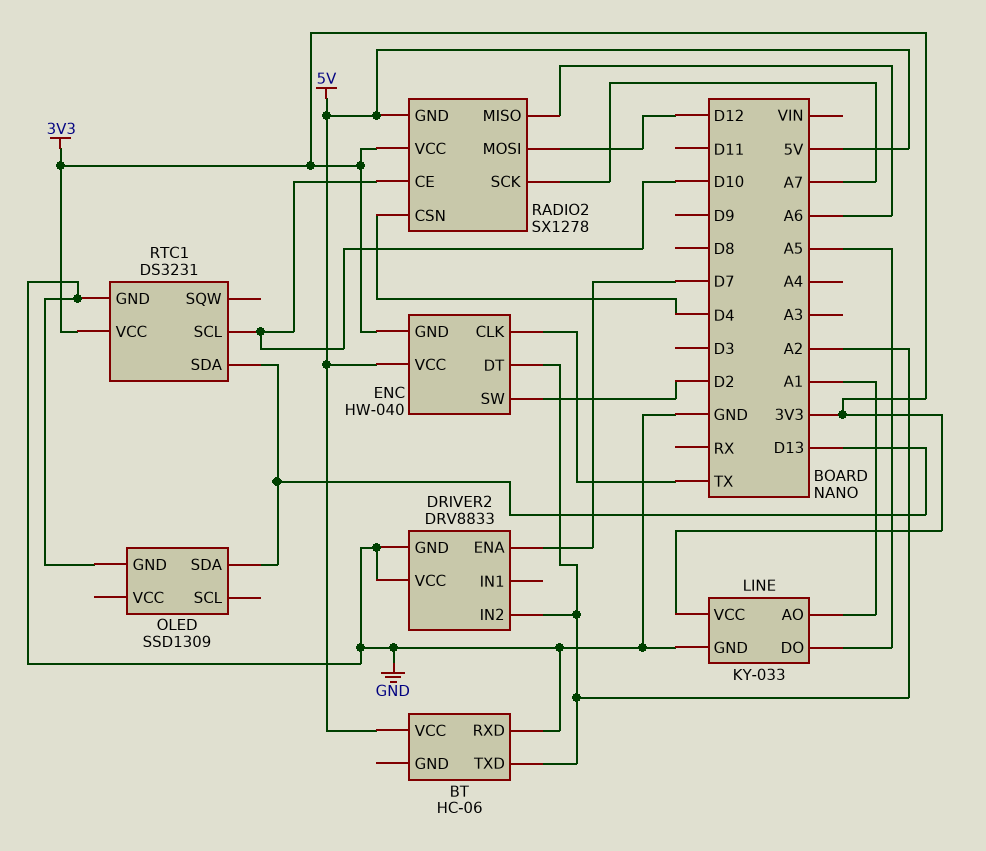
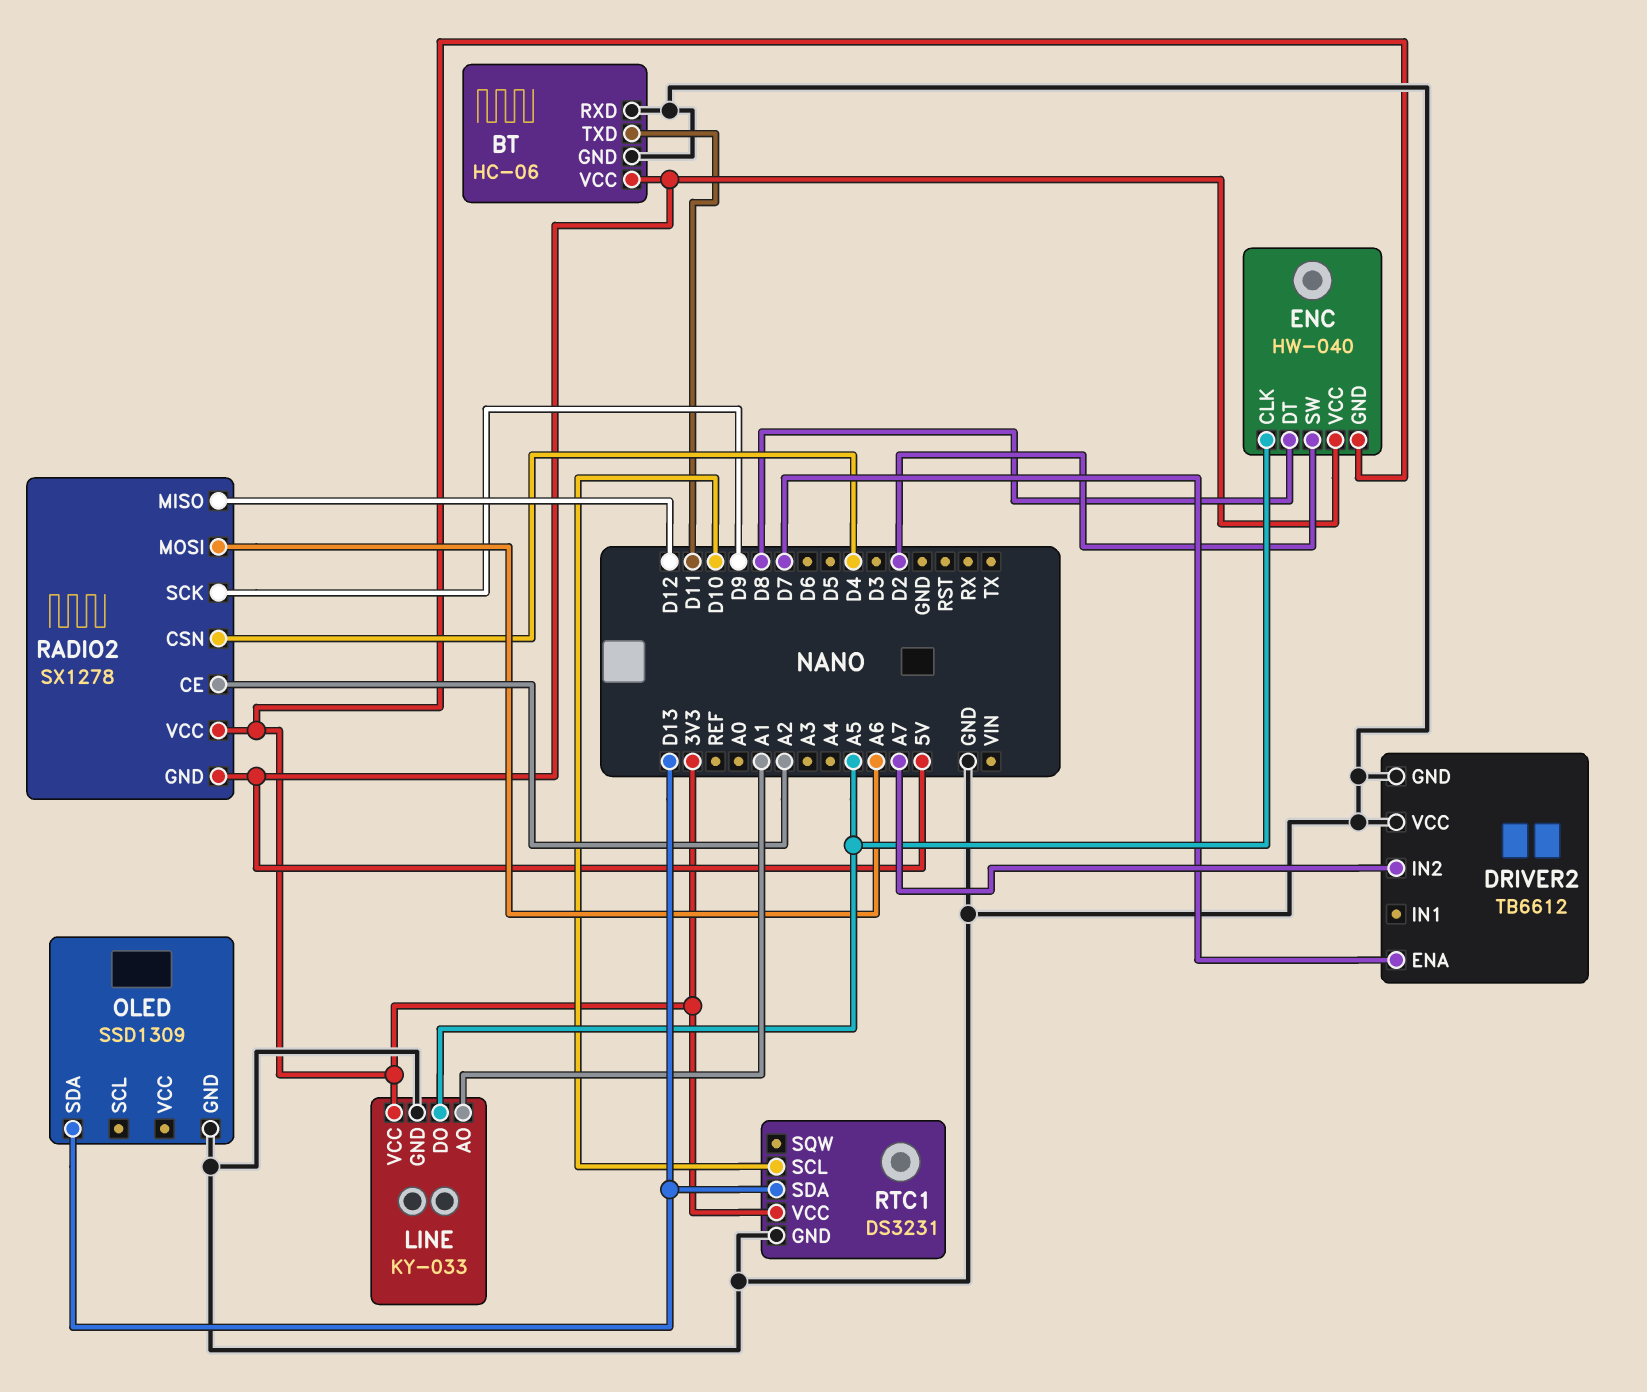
BT pin GND: none -> GND
BT pin TXD: A2 -> D11
DRIVER2: DRV8833 -> TB6612
DRIVER2 pin IN2: A2 -> A7
ENC pin CLK: TX -> A5
ENC pin DT: A2 -> D8
RADIO2 pin CE: D10 -> A2
RADIO2 pin MISO: A6 -> D12
RADIO2 pin MOSI: D12 -> A6
RADIO2 pin SCK: A7 -> D9

